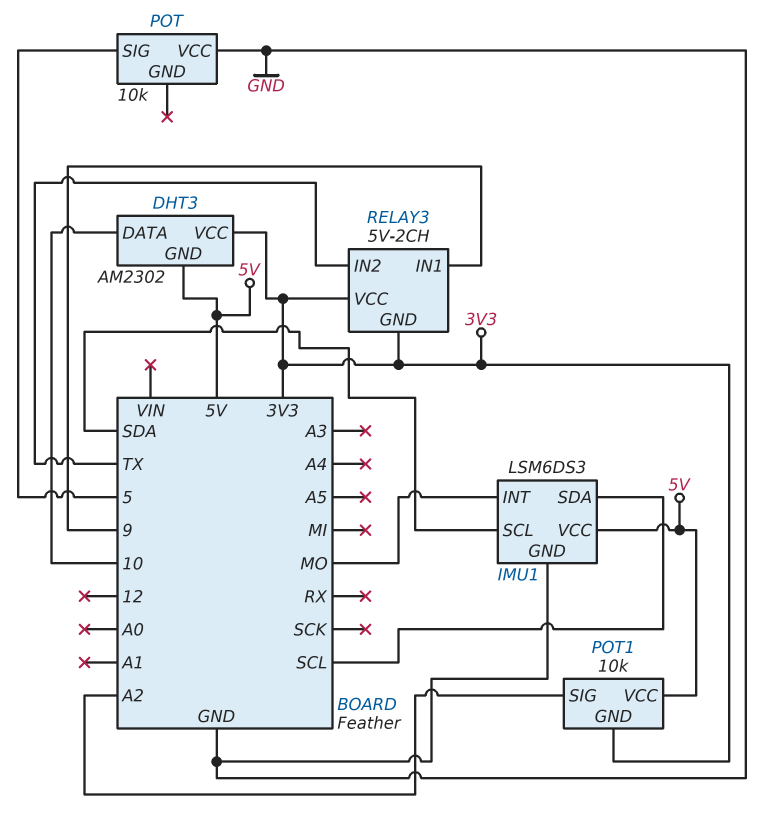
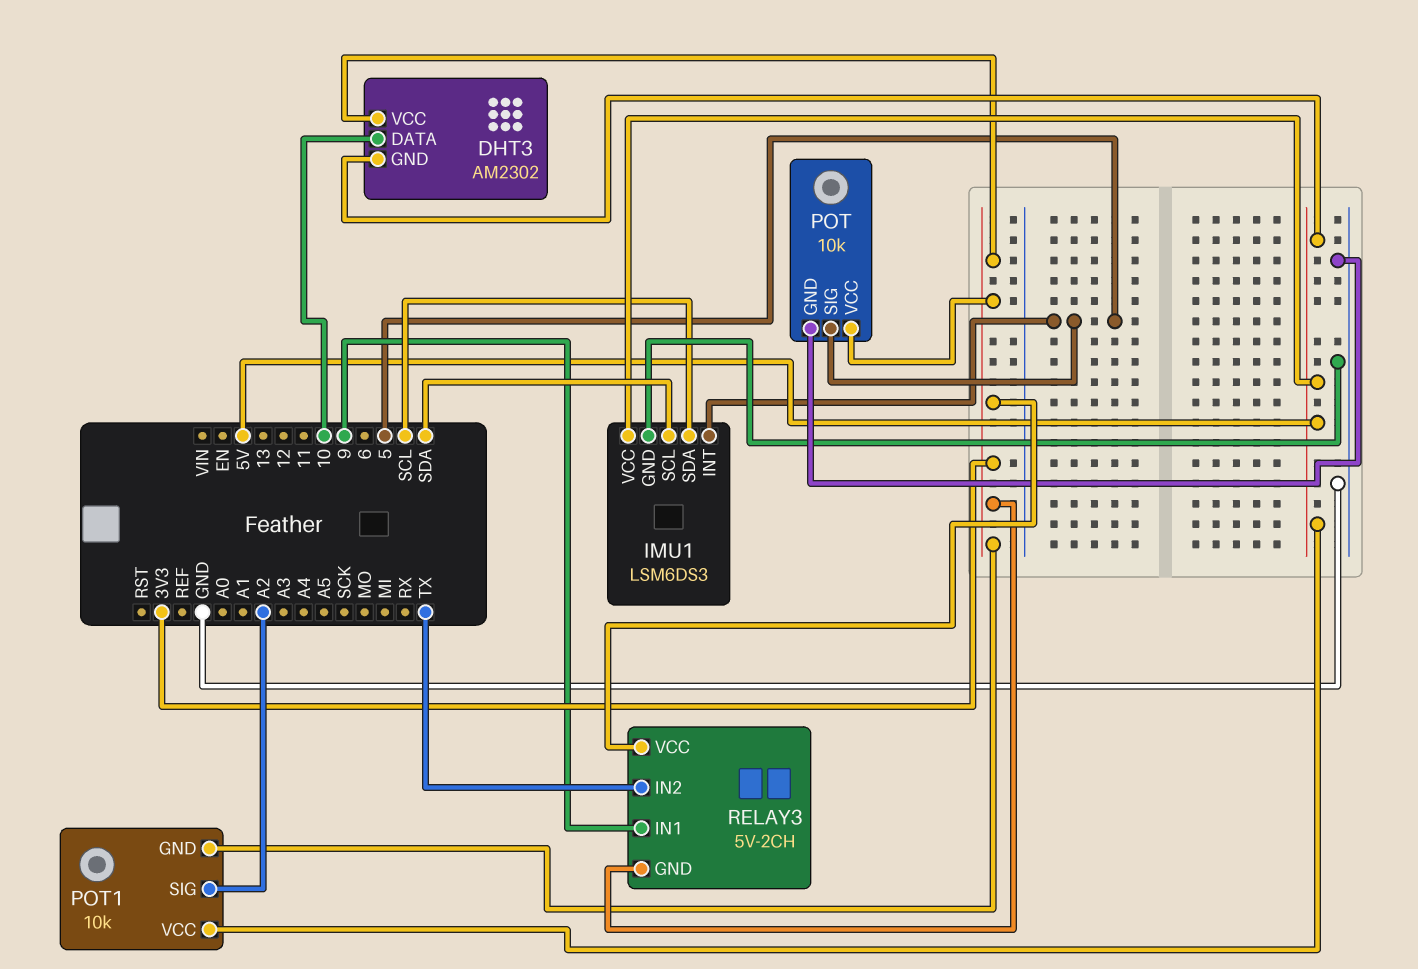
IMU1 pin INT: MO -> 5
POT pin GND: none -> GND
POT pin VCC: GND -> 3V3

